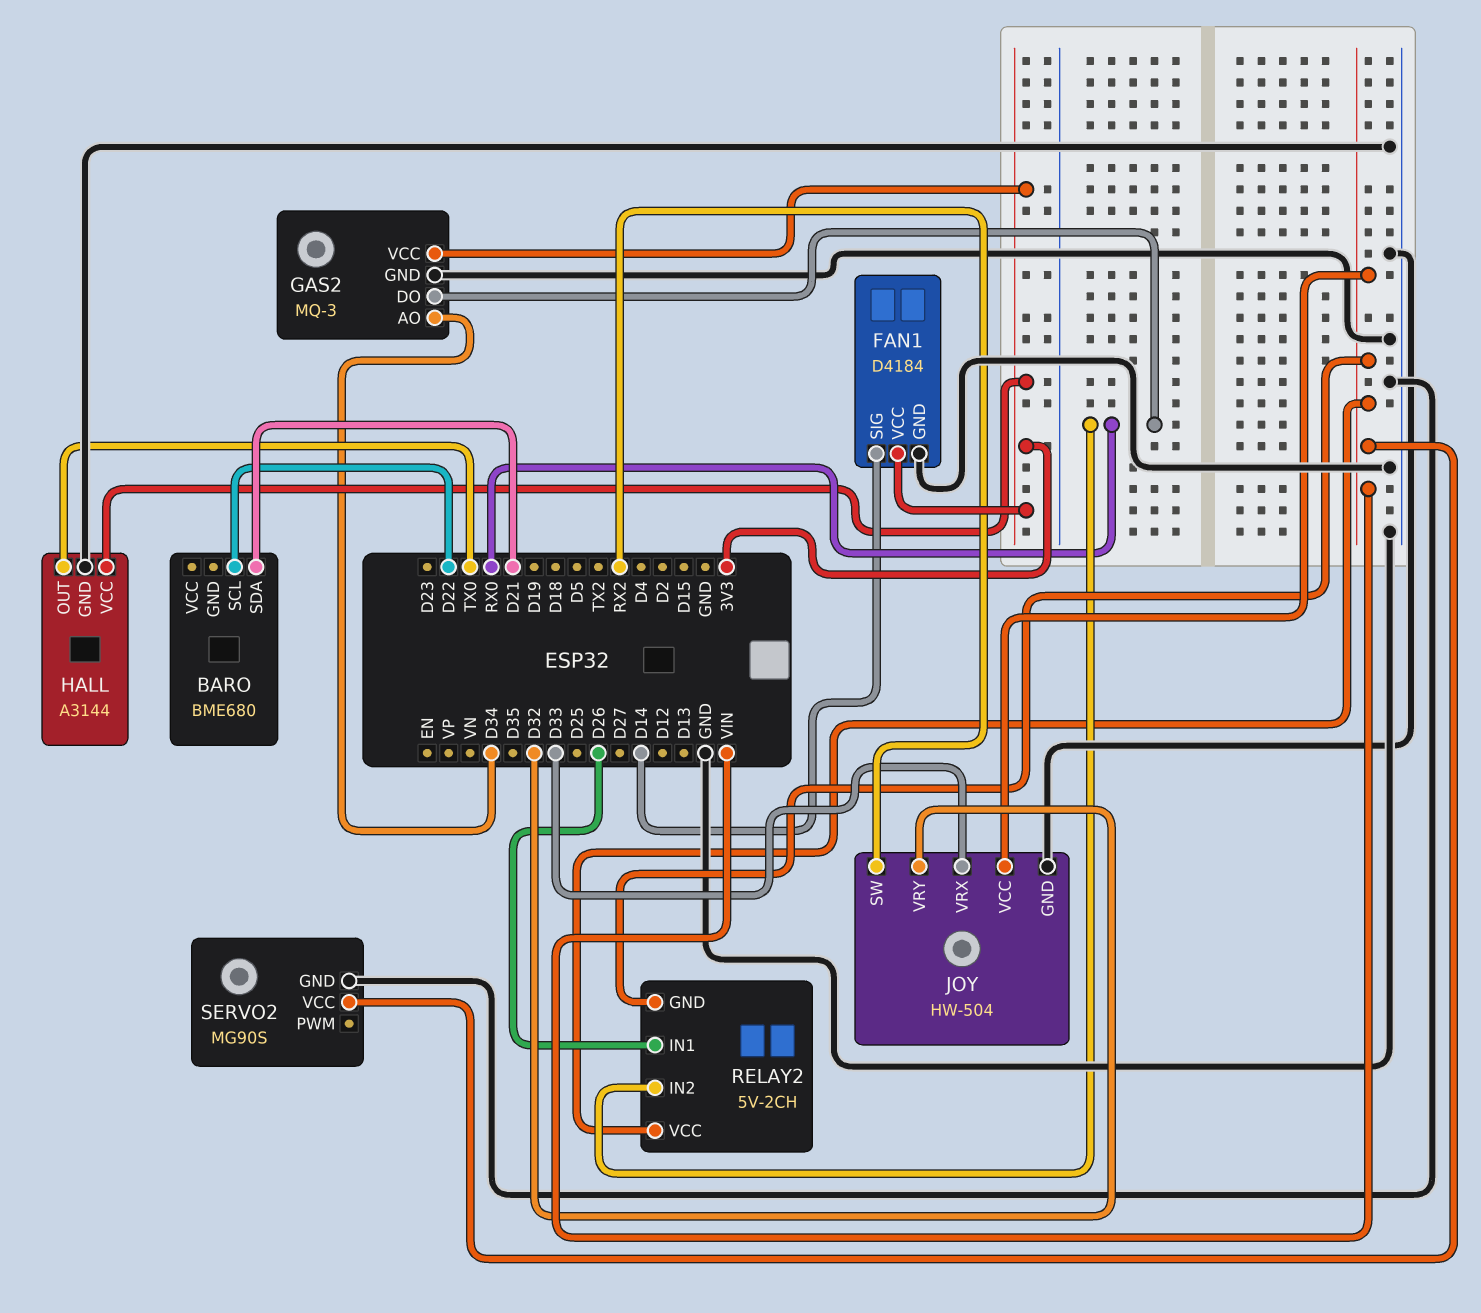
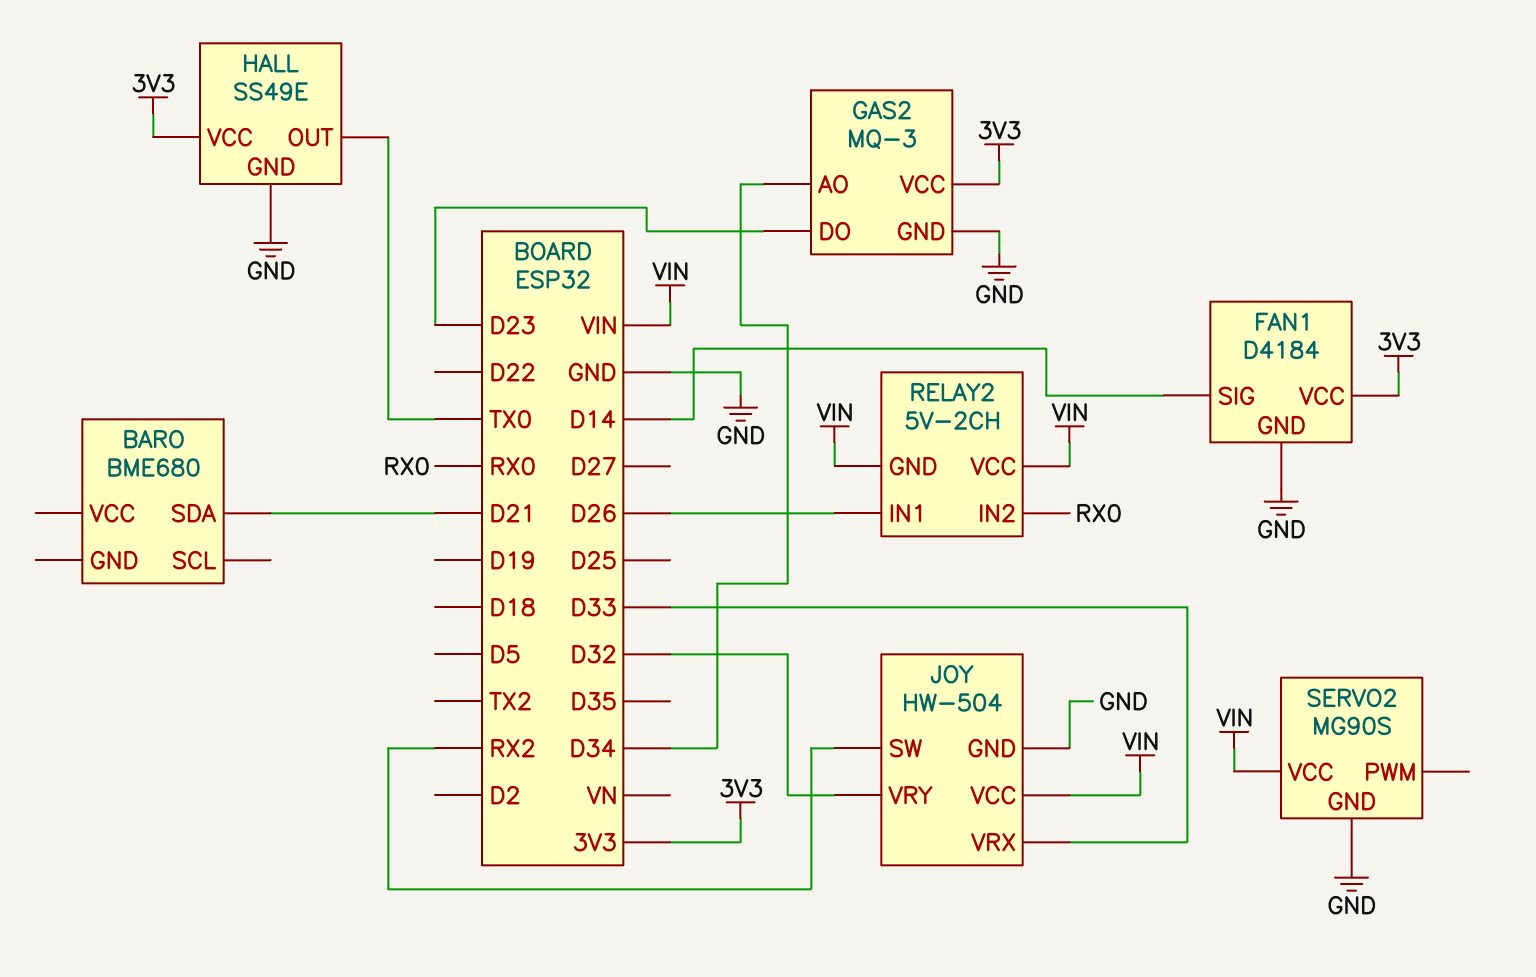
BARO pin SCL: D22 -> none
GAS2 pin DO: RX0 -> D23
HALL: A3144 -> SS49E

